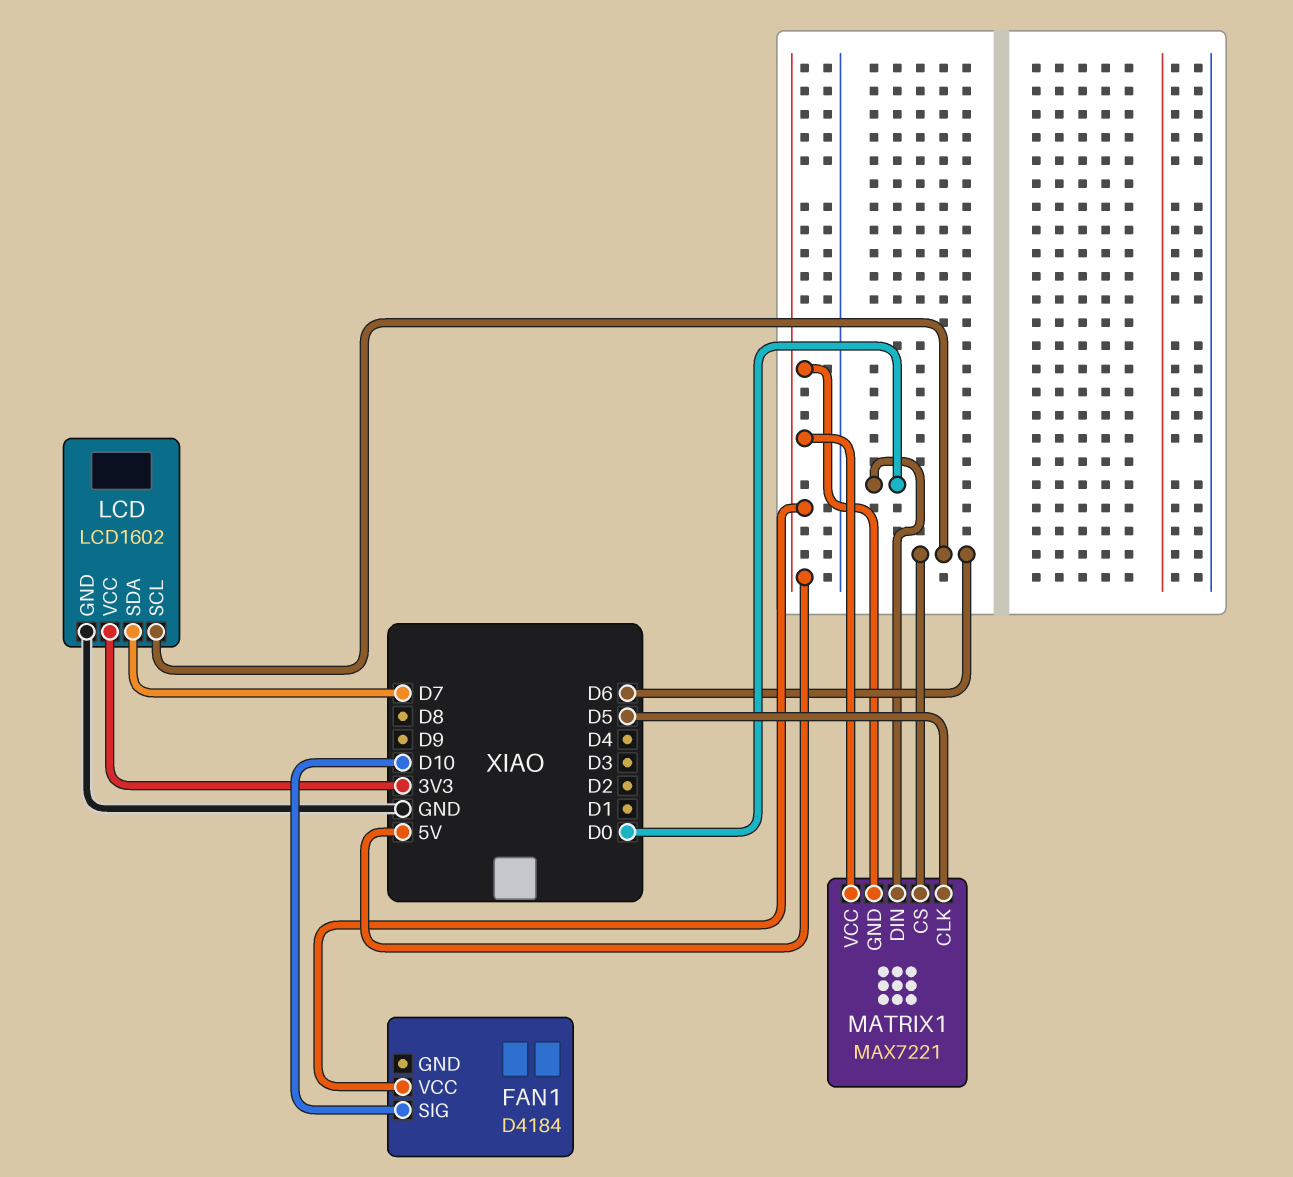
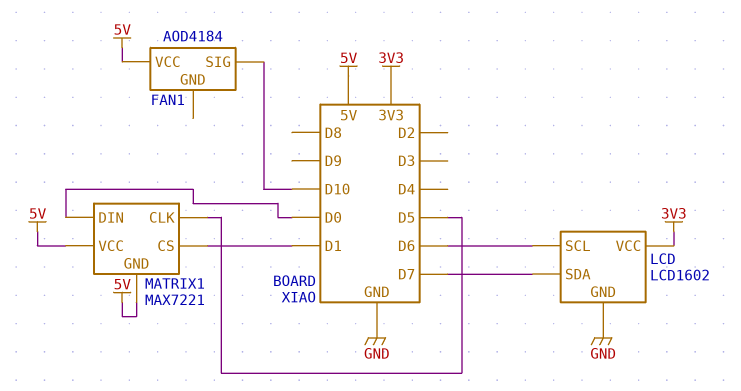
FAN1: D4184 -> AOD4184
MATRIX1 pin CS: D6 -> D1

